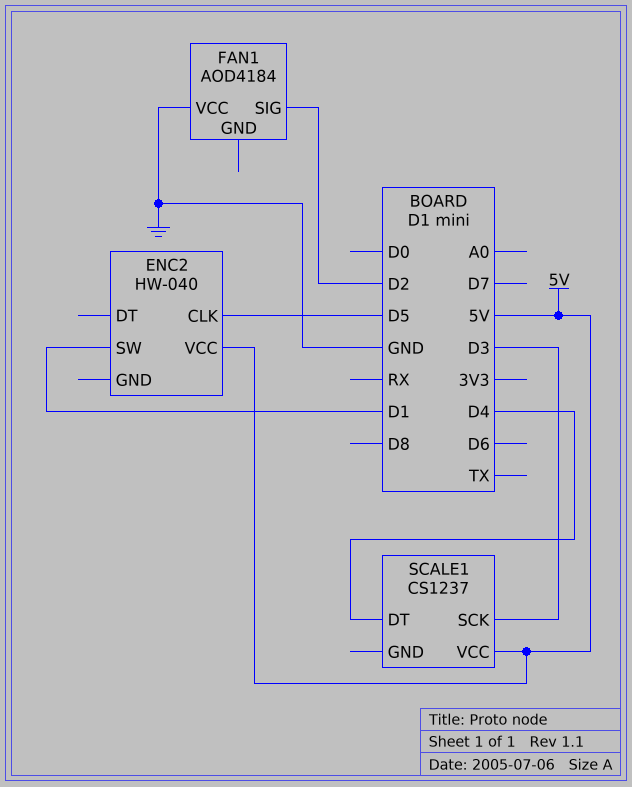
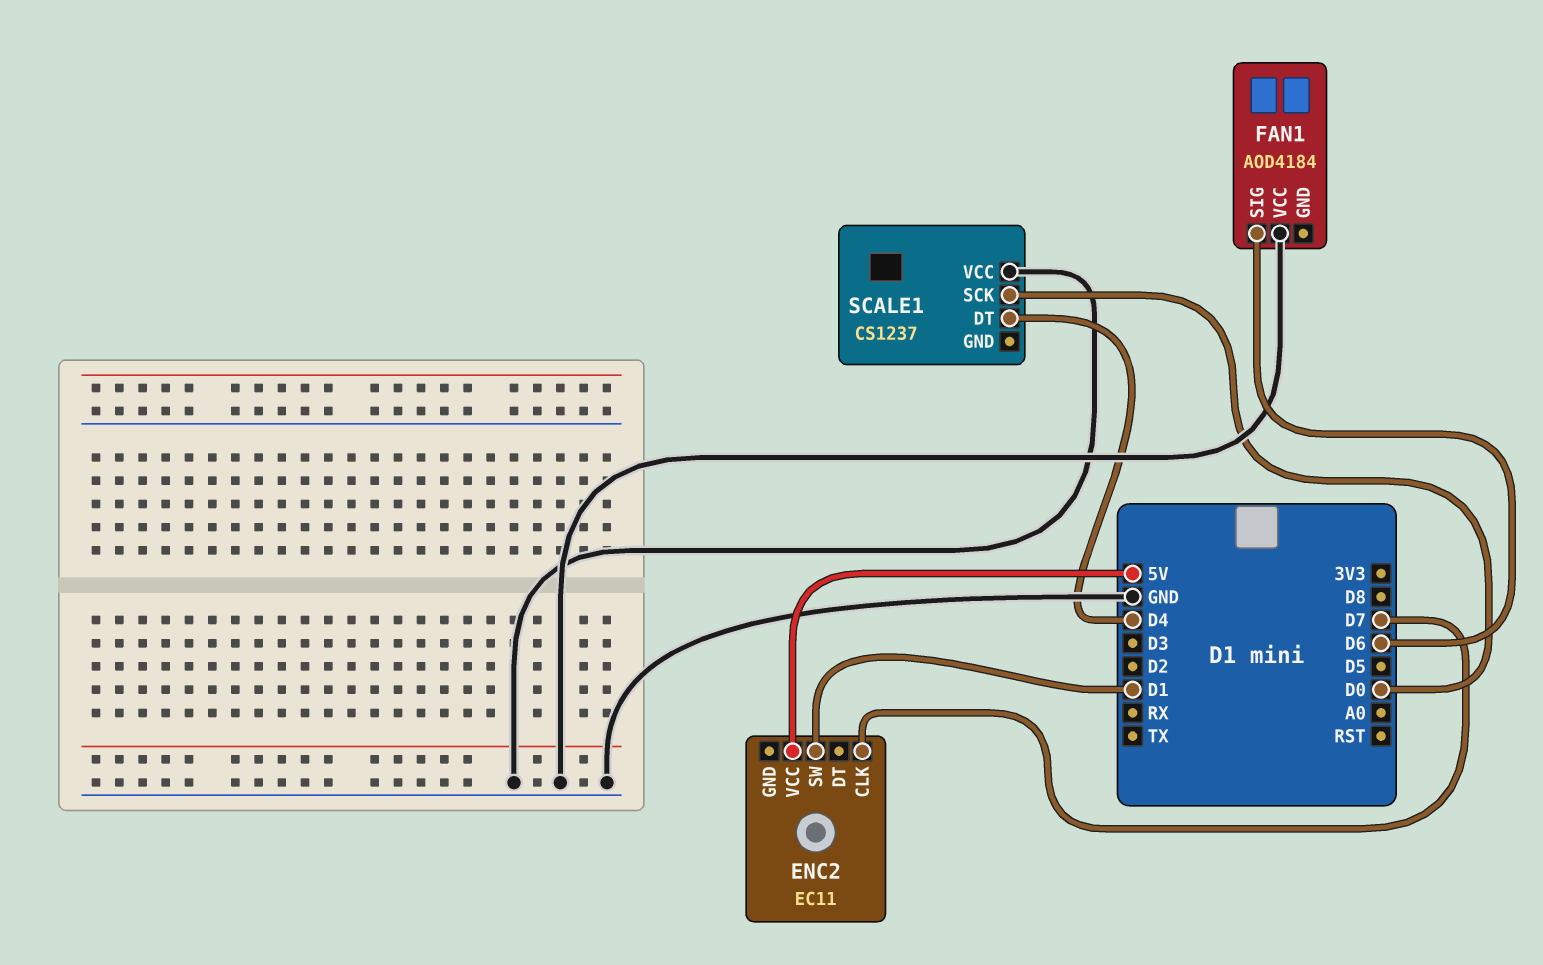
ENC2: HW-040 -> EC11
ENC2 pin CLK: D5 -> D7
FAN1 pin SIG: D2 -> D6
SCALE1 pin SCK: D3 -> D0
SCALE1 pin VCC: 5V -> GND

